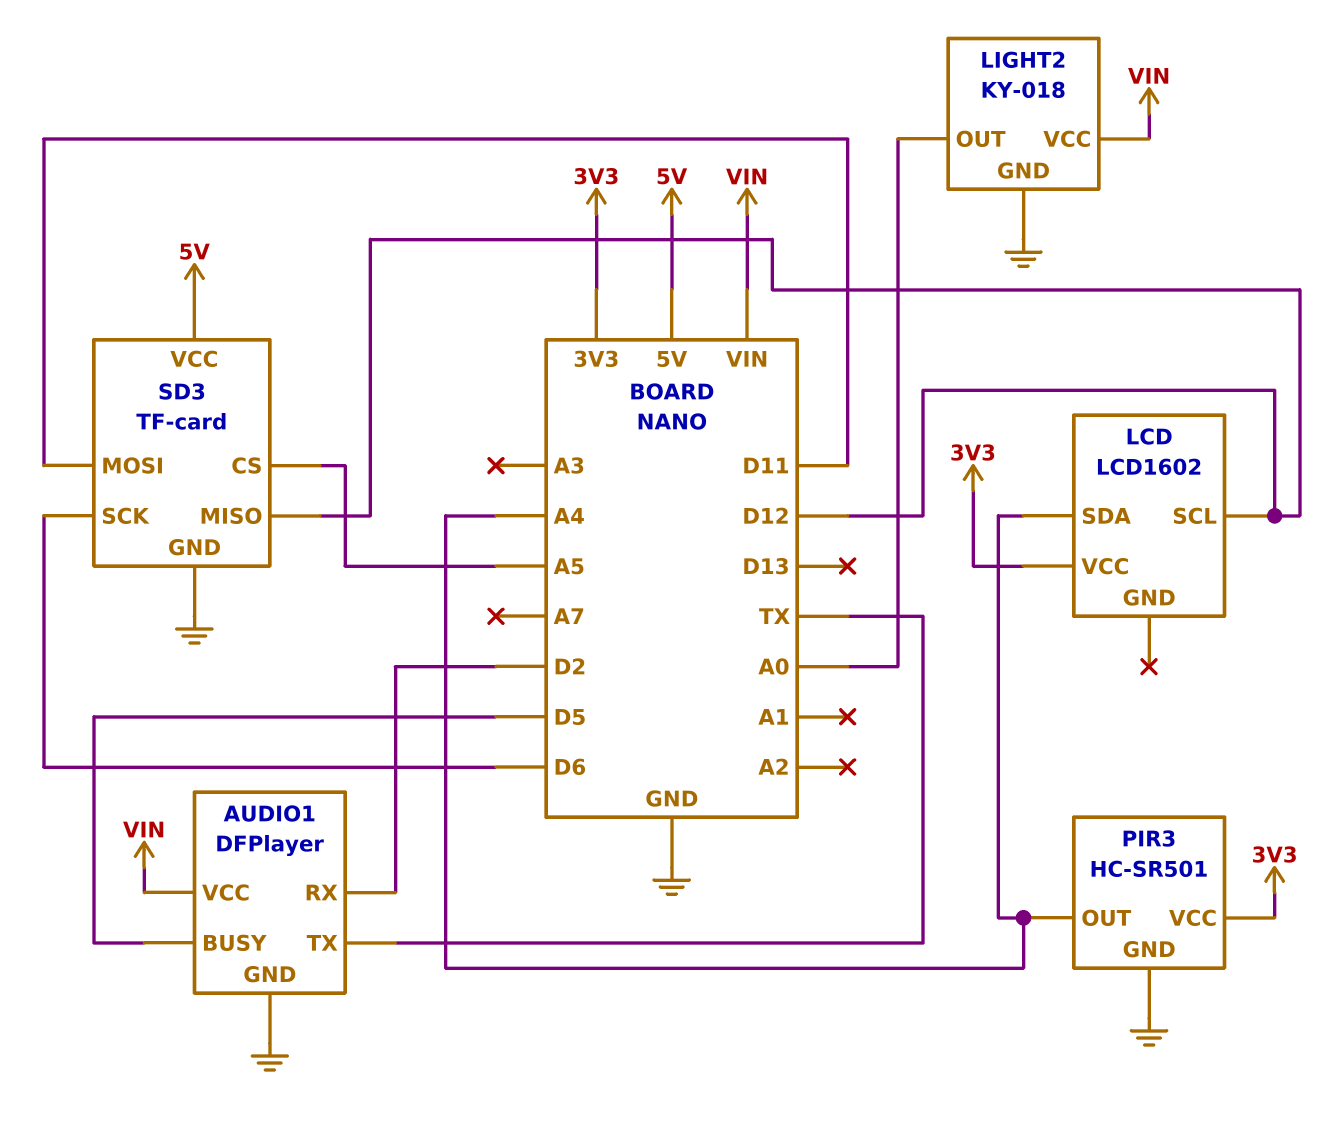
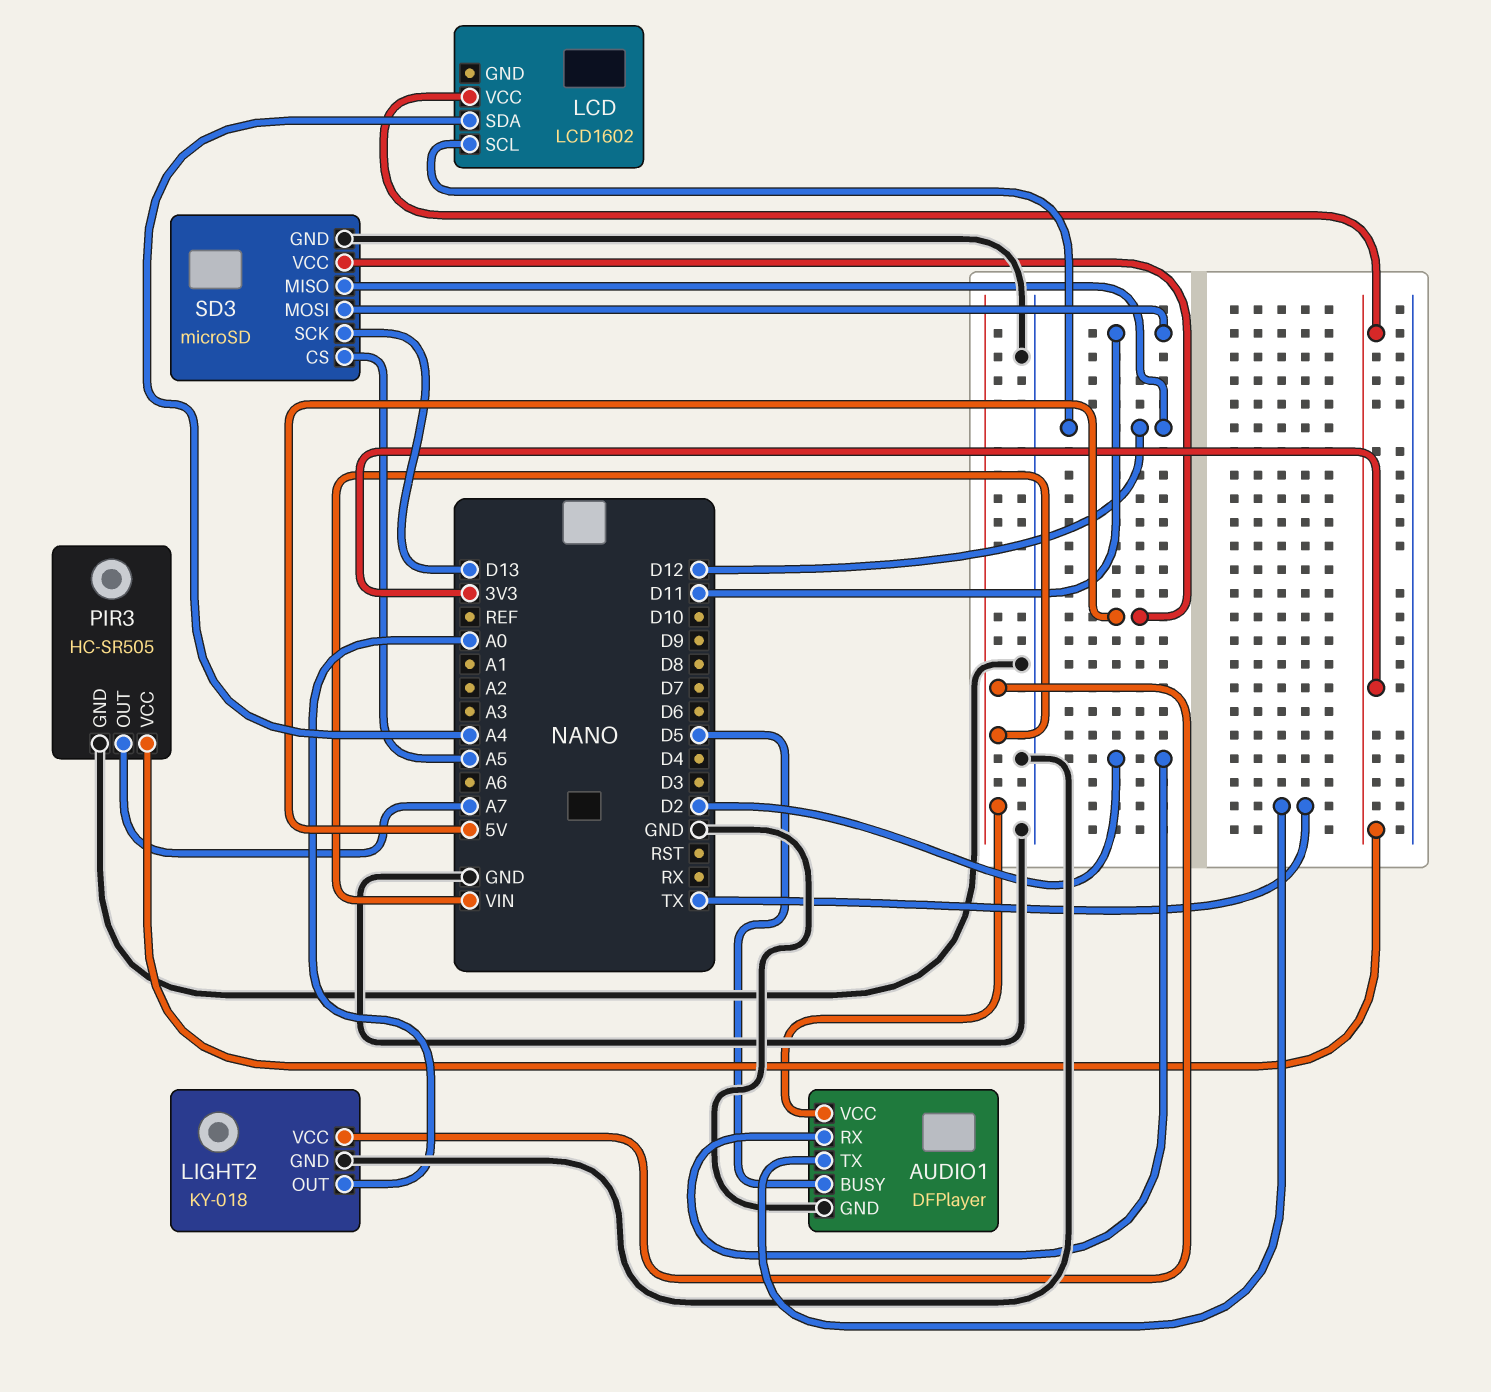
PIR3: HC-SR501 -> HC-SR505
PIR3 pin OUT: A4 -> A7
SD3: TF-card -> microSD
SD3 pin SCK: D6 -> D13

